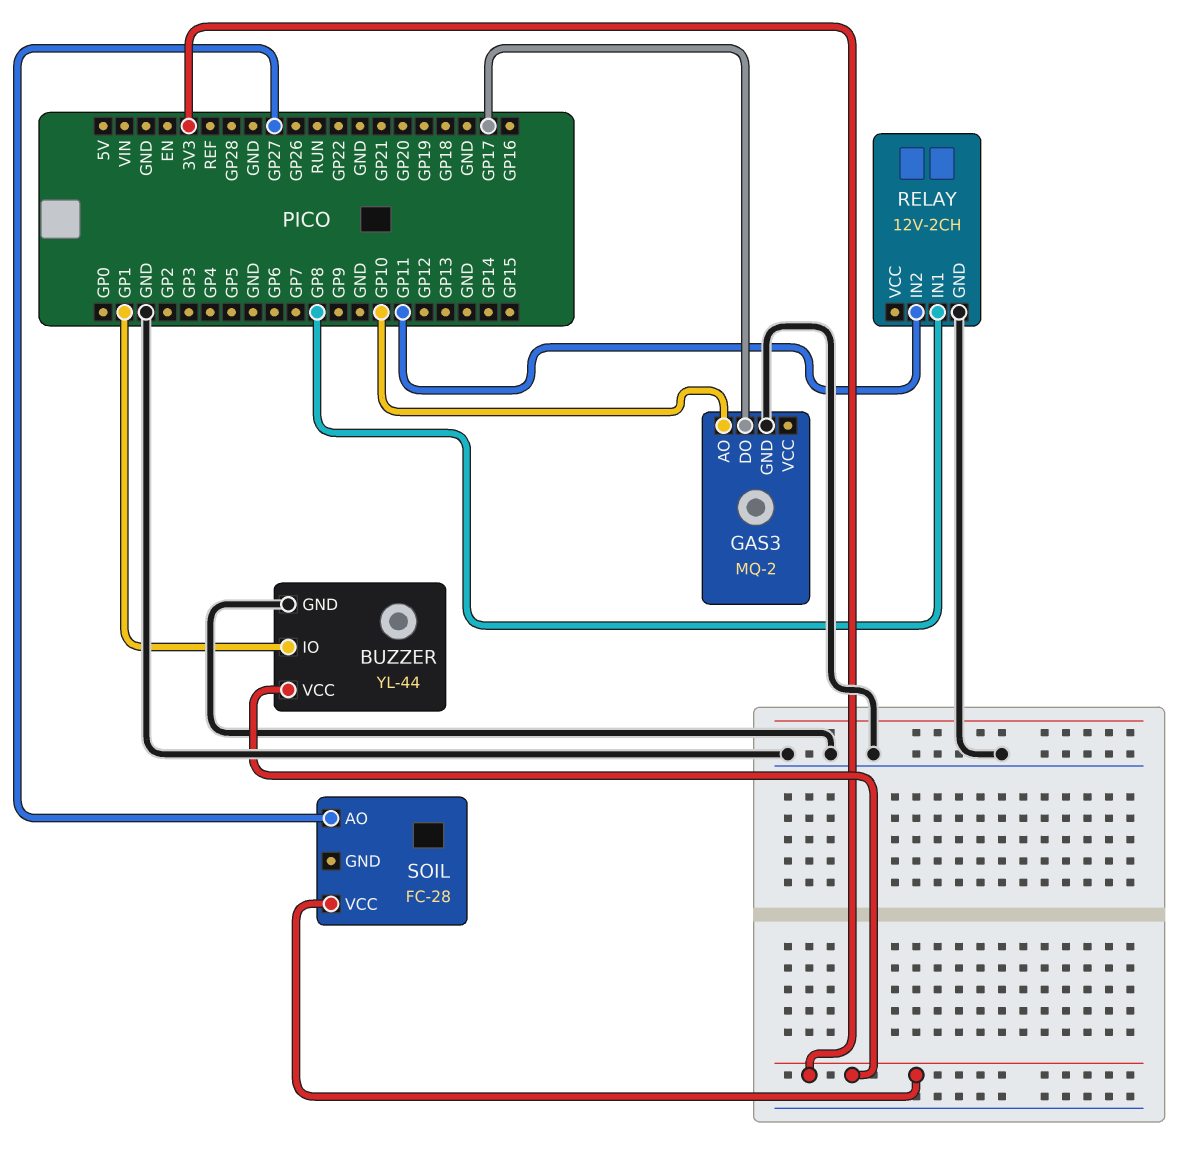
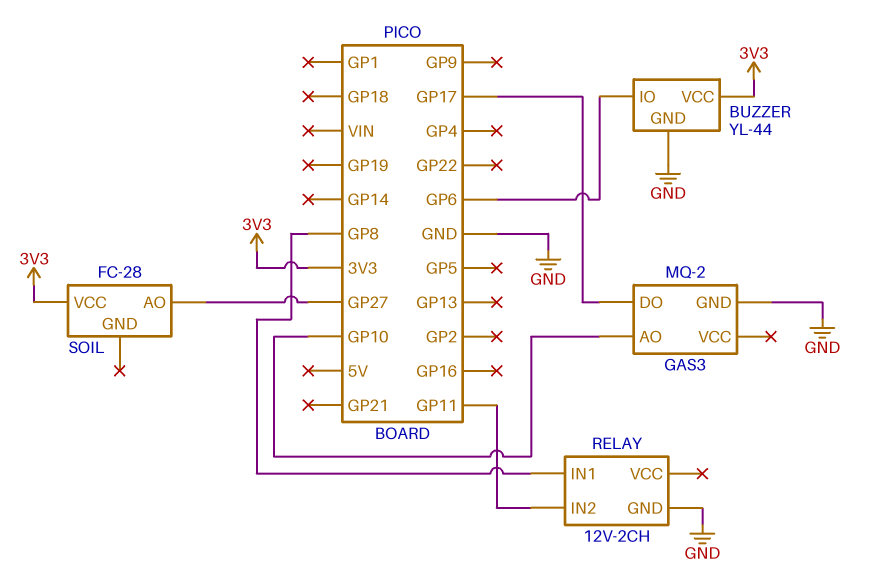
BUZZER pin IO: GP1 -> GP6

